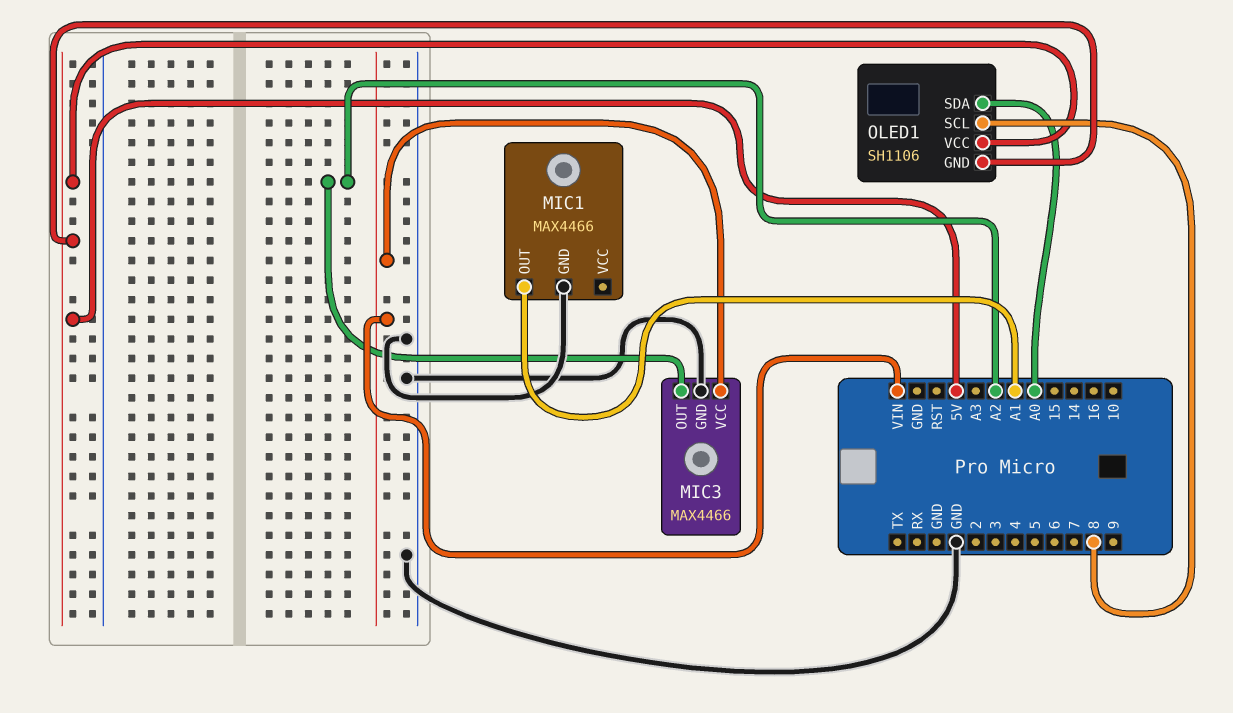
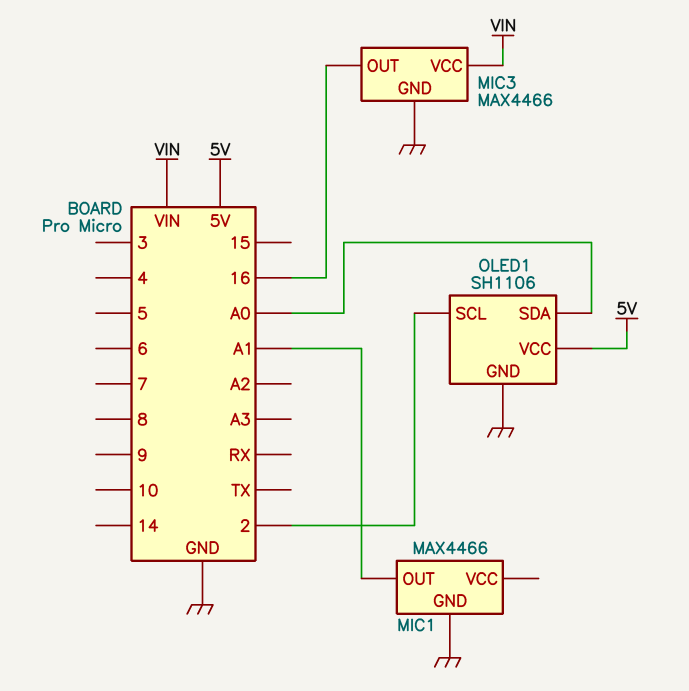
MIC3 pin OUT: A2 -> 16
OLED1 pin GND: 5V -> GND
OLED1 pin SCL: 8 -> 2

